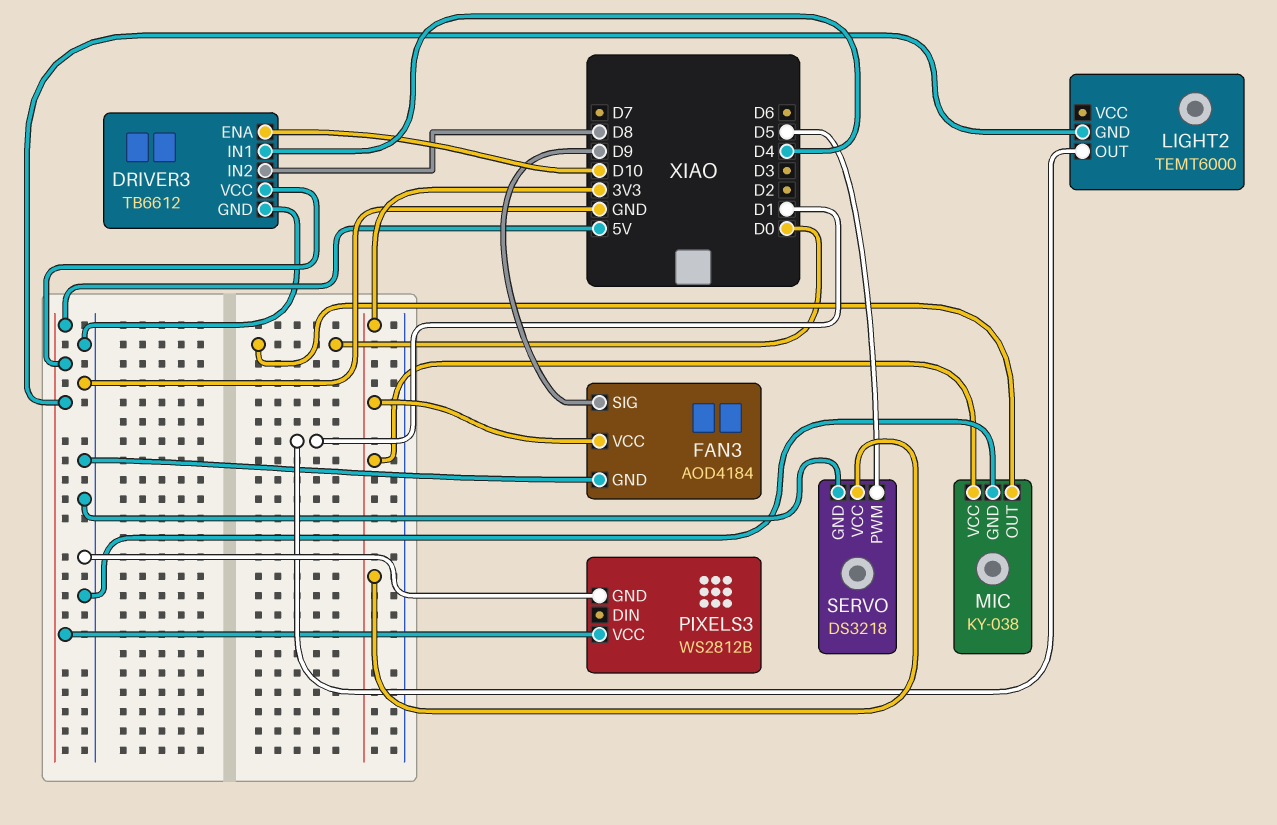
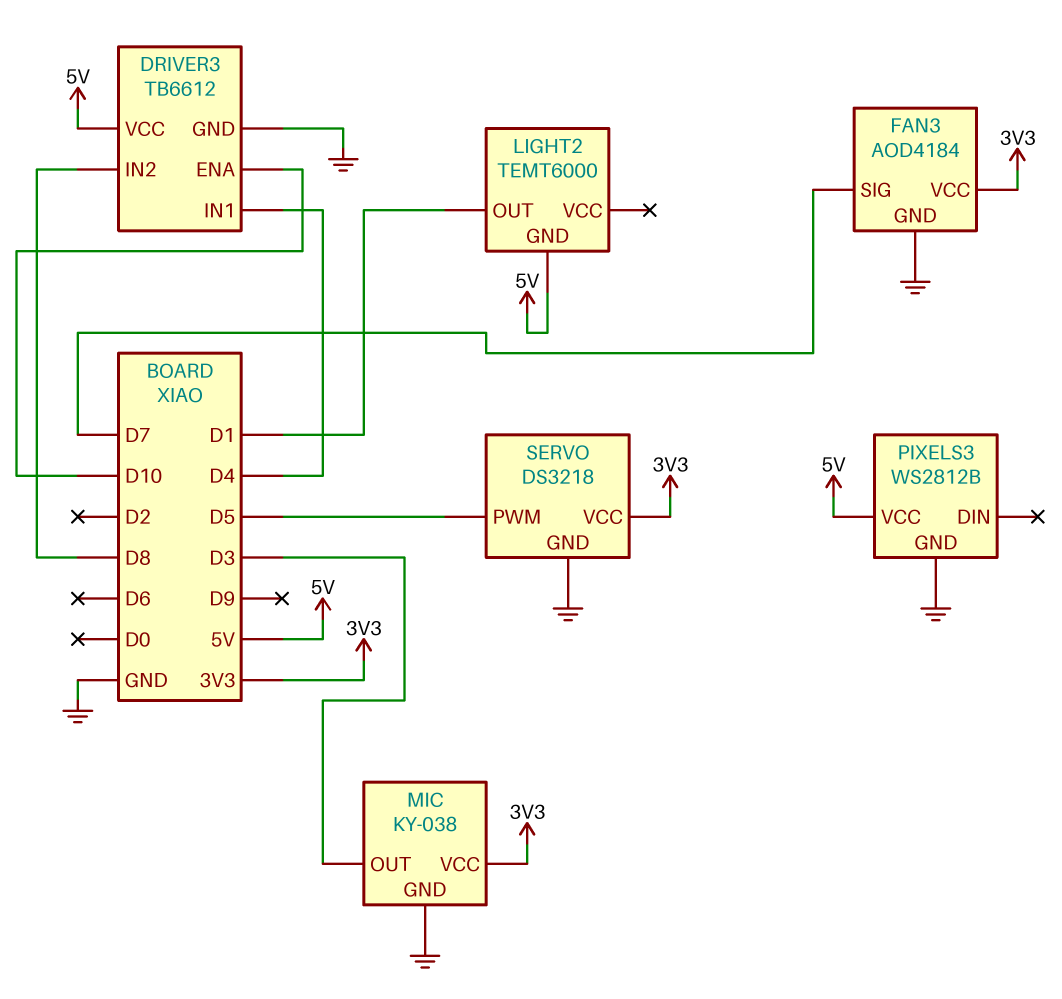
FAN3 pin SIG: D9 -> D7
MIC pin OUT: D0 -> D3

